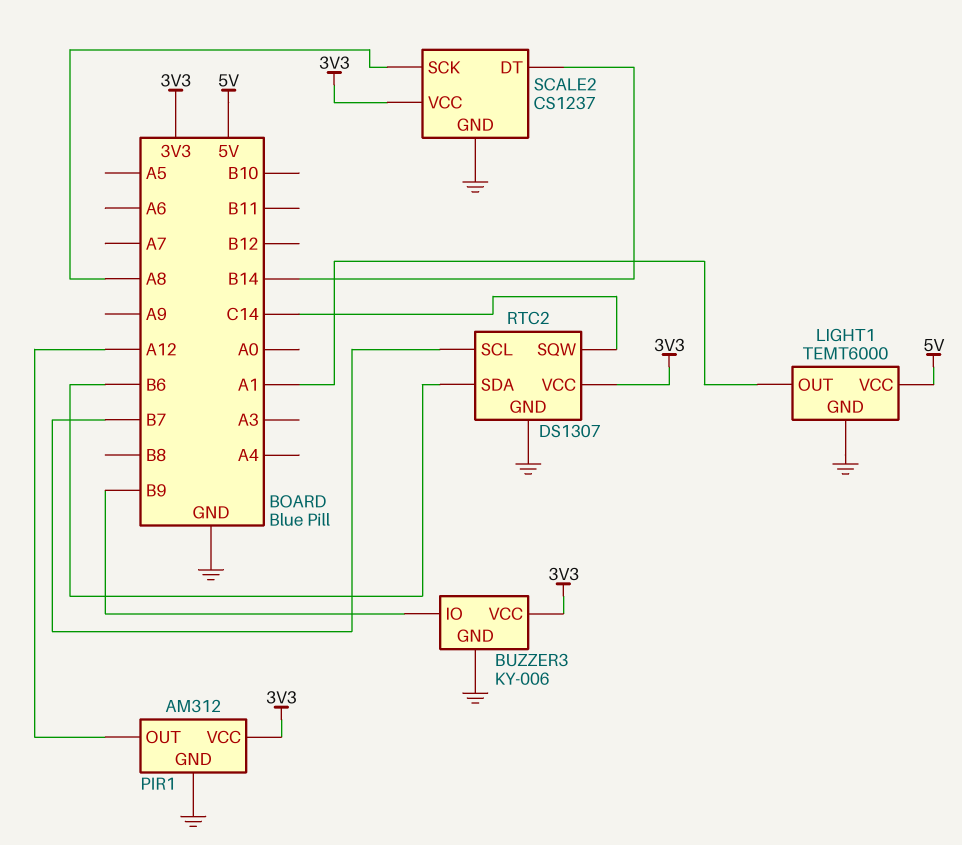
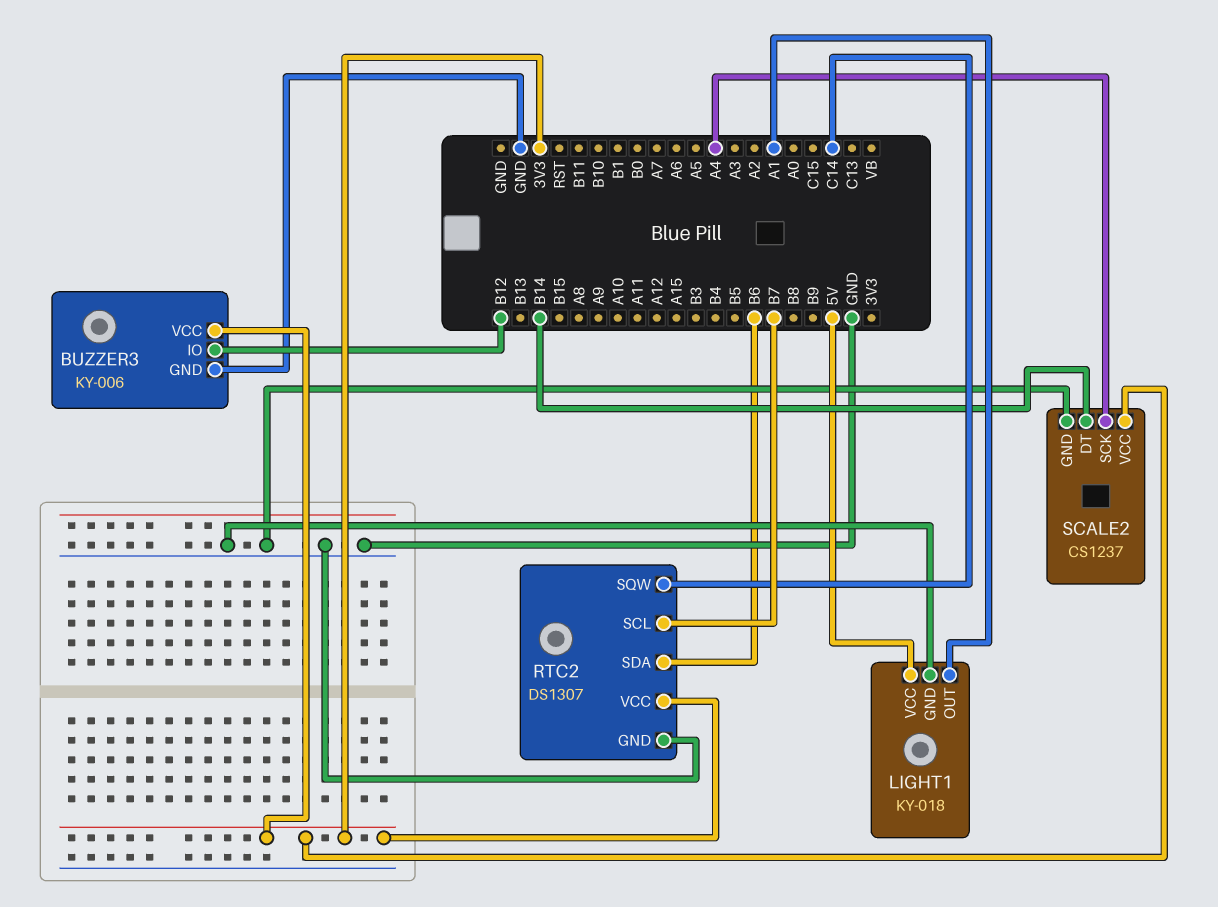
BUZZER3 pin IO: B9 -> B12
LIGHT1: TEMT6000 -> KY-018
PIR1: AM312 -> none
PIR1 pin GND: GND -> none
PIR1 pin OUT: A12 -> none
PIR1 pin VCC: 3V3 -> none
SCALE2 pin SCK: A8 -> A4

